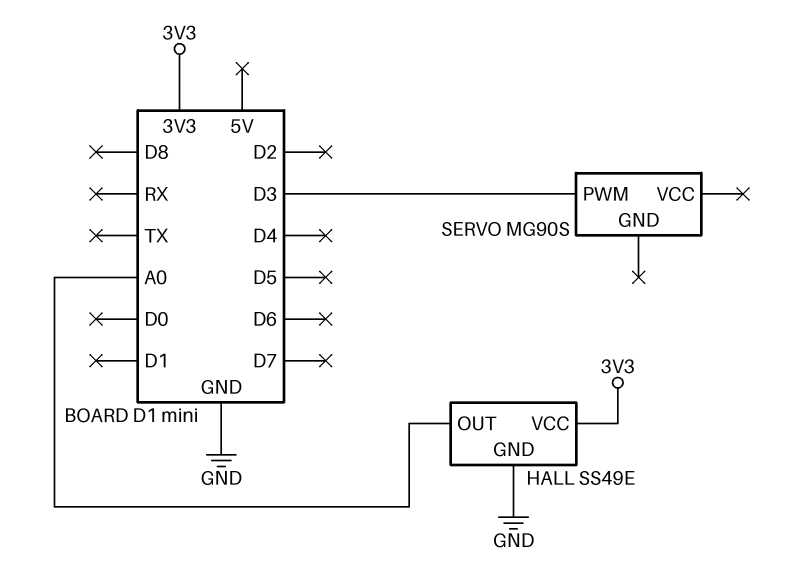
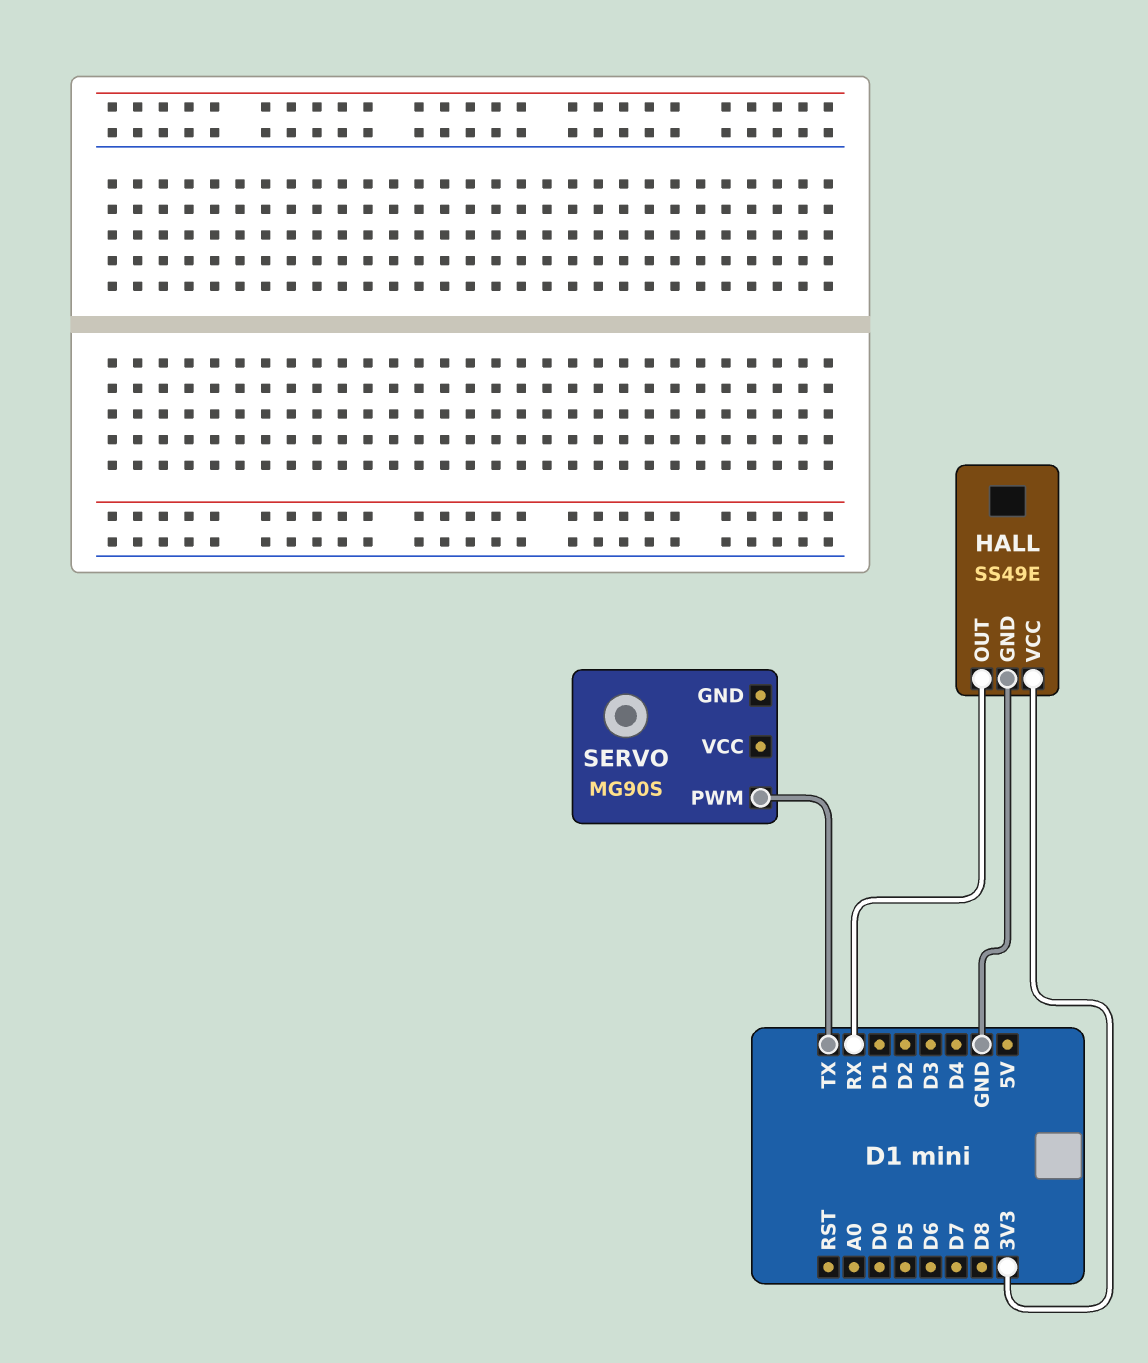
HALL pin OUT: A0 -> RX
SERVO pin PWM: D3 -> TX

